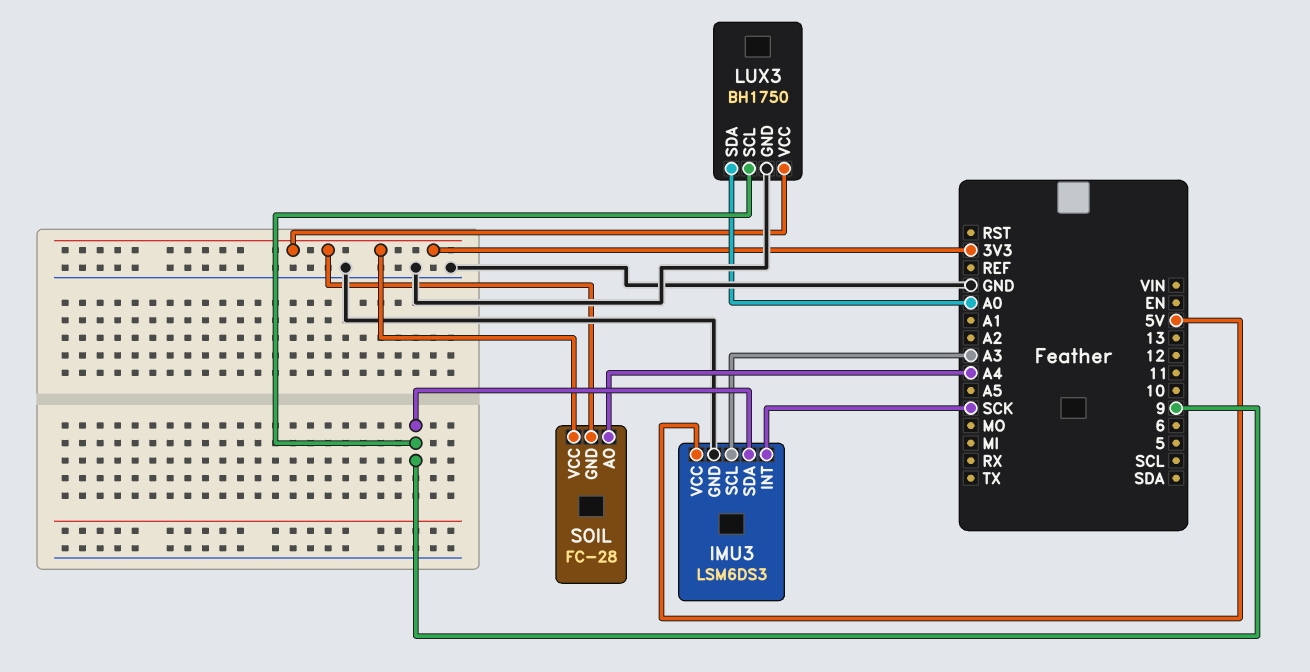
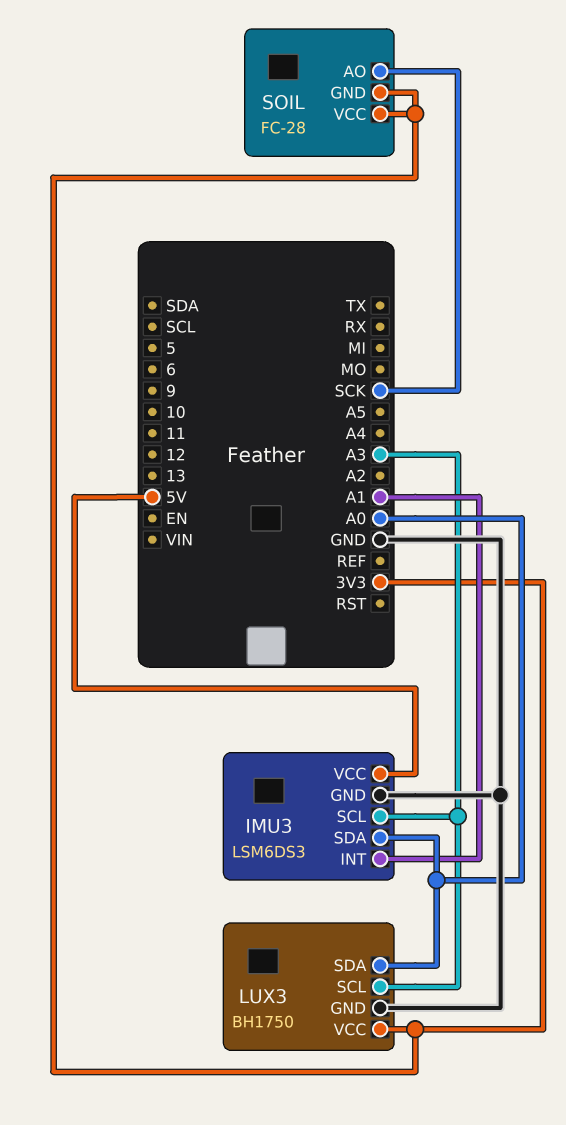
IMU3 pin INT: SCK -> A1
IMU3 pin SDA: 9 -> A0
LUX3 pin SCL: 9 -> A3
SOIL pin AO: A4 -> SCK

